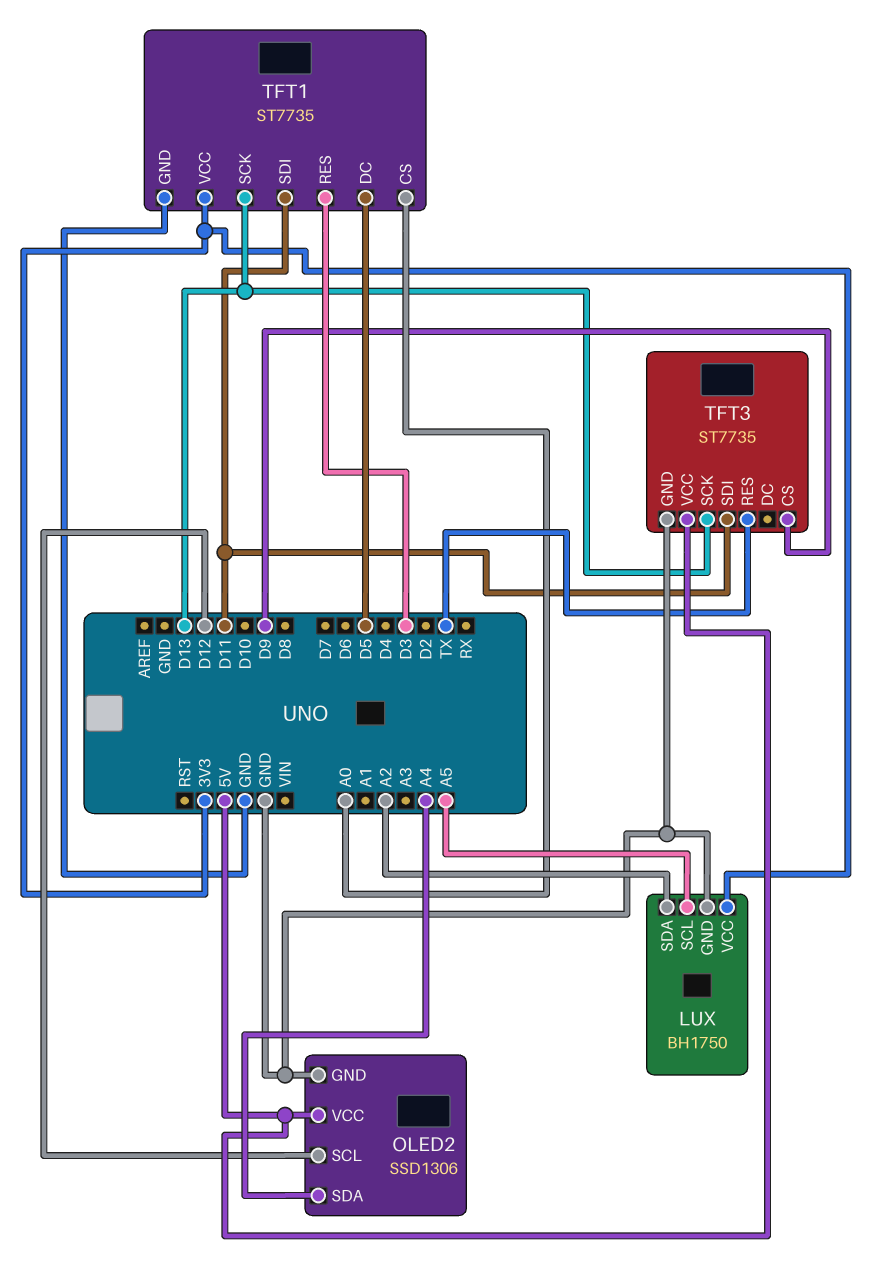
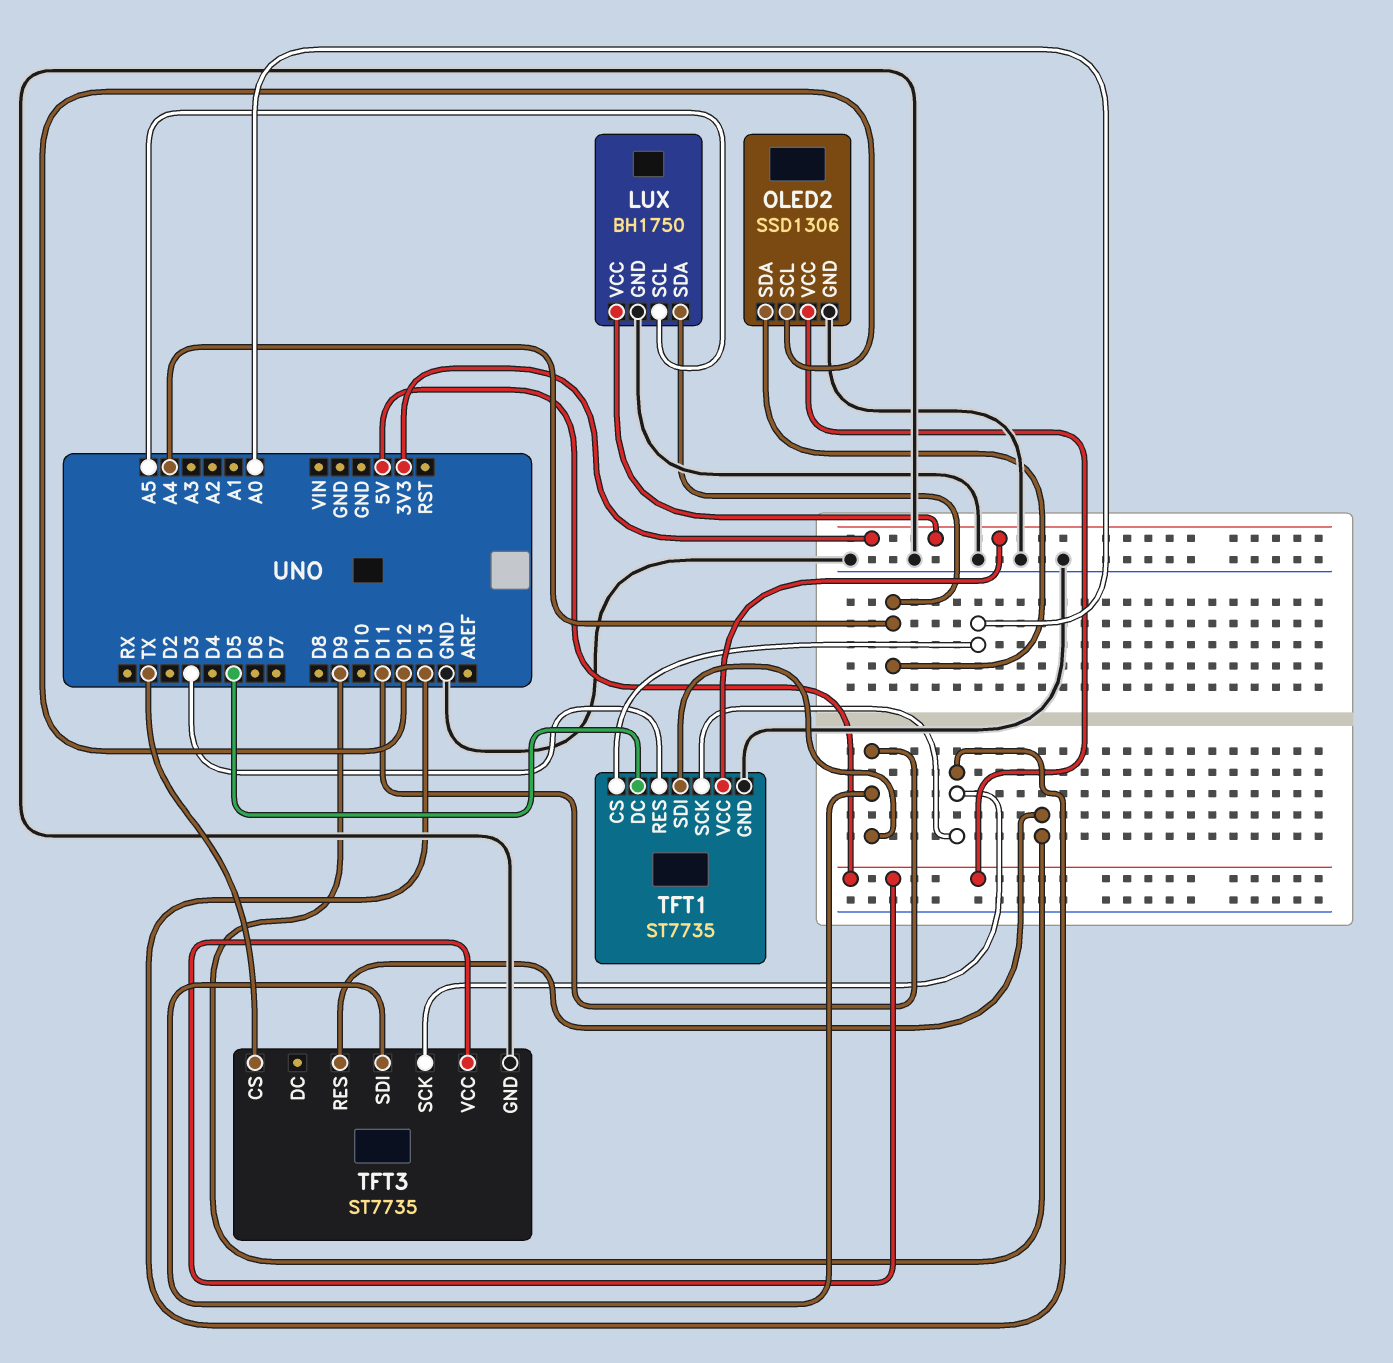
LUX pin SDA: A2 -> A4
TFT3 pin CS: D9 -> TX
TFT3 pin RES: TX -> D9

